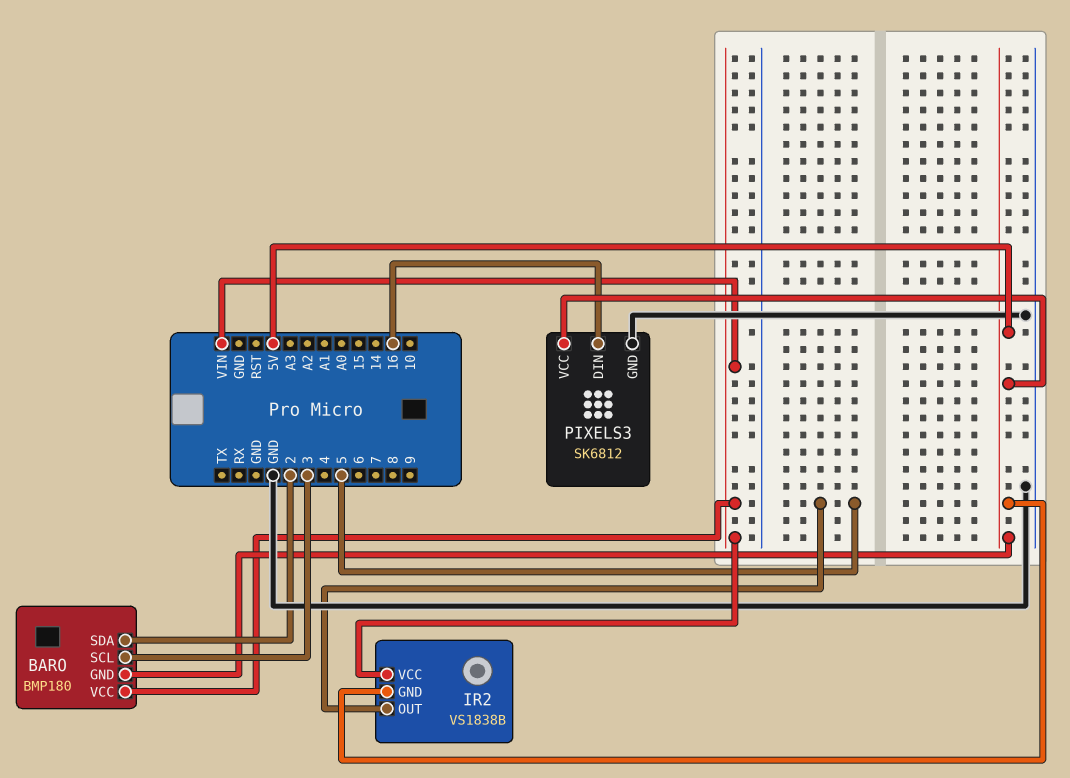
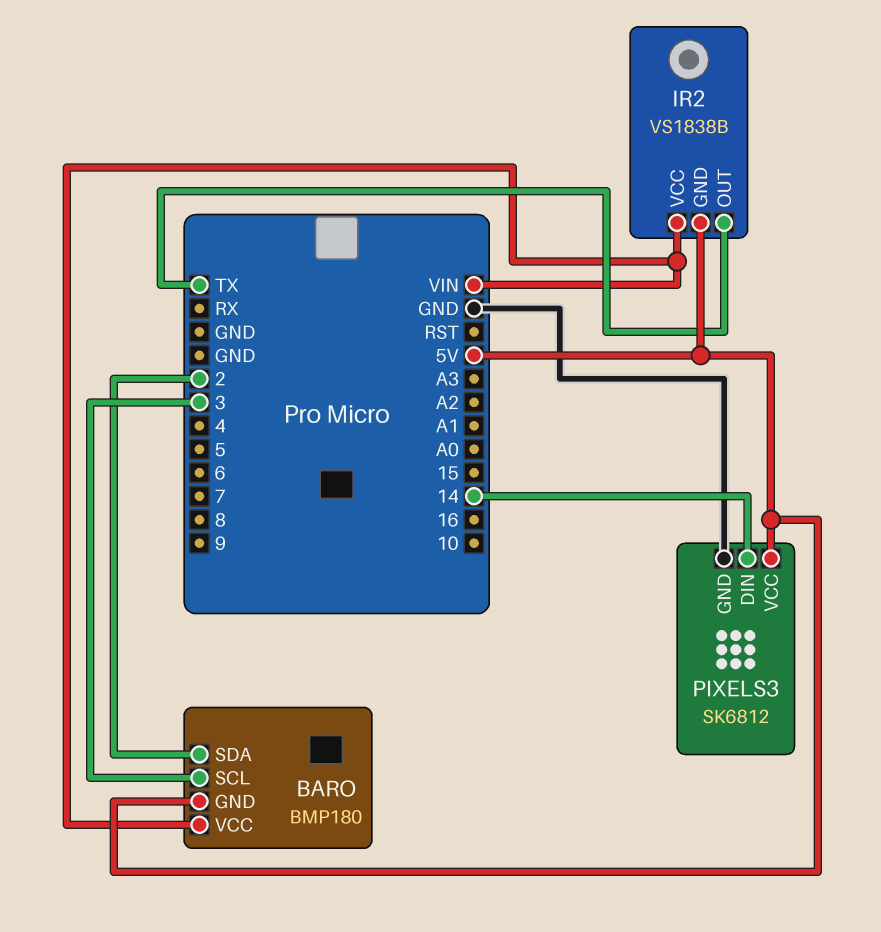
IR2 pin OUT: 5 -> TX
PIXELS3 pin DIN: 16 -> 14

